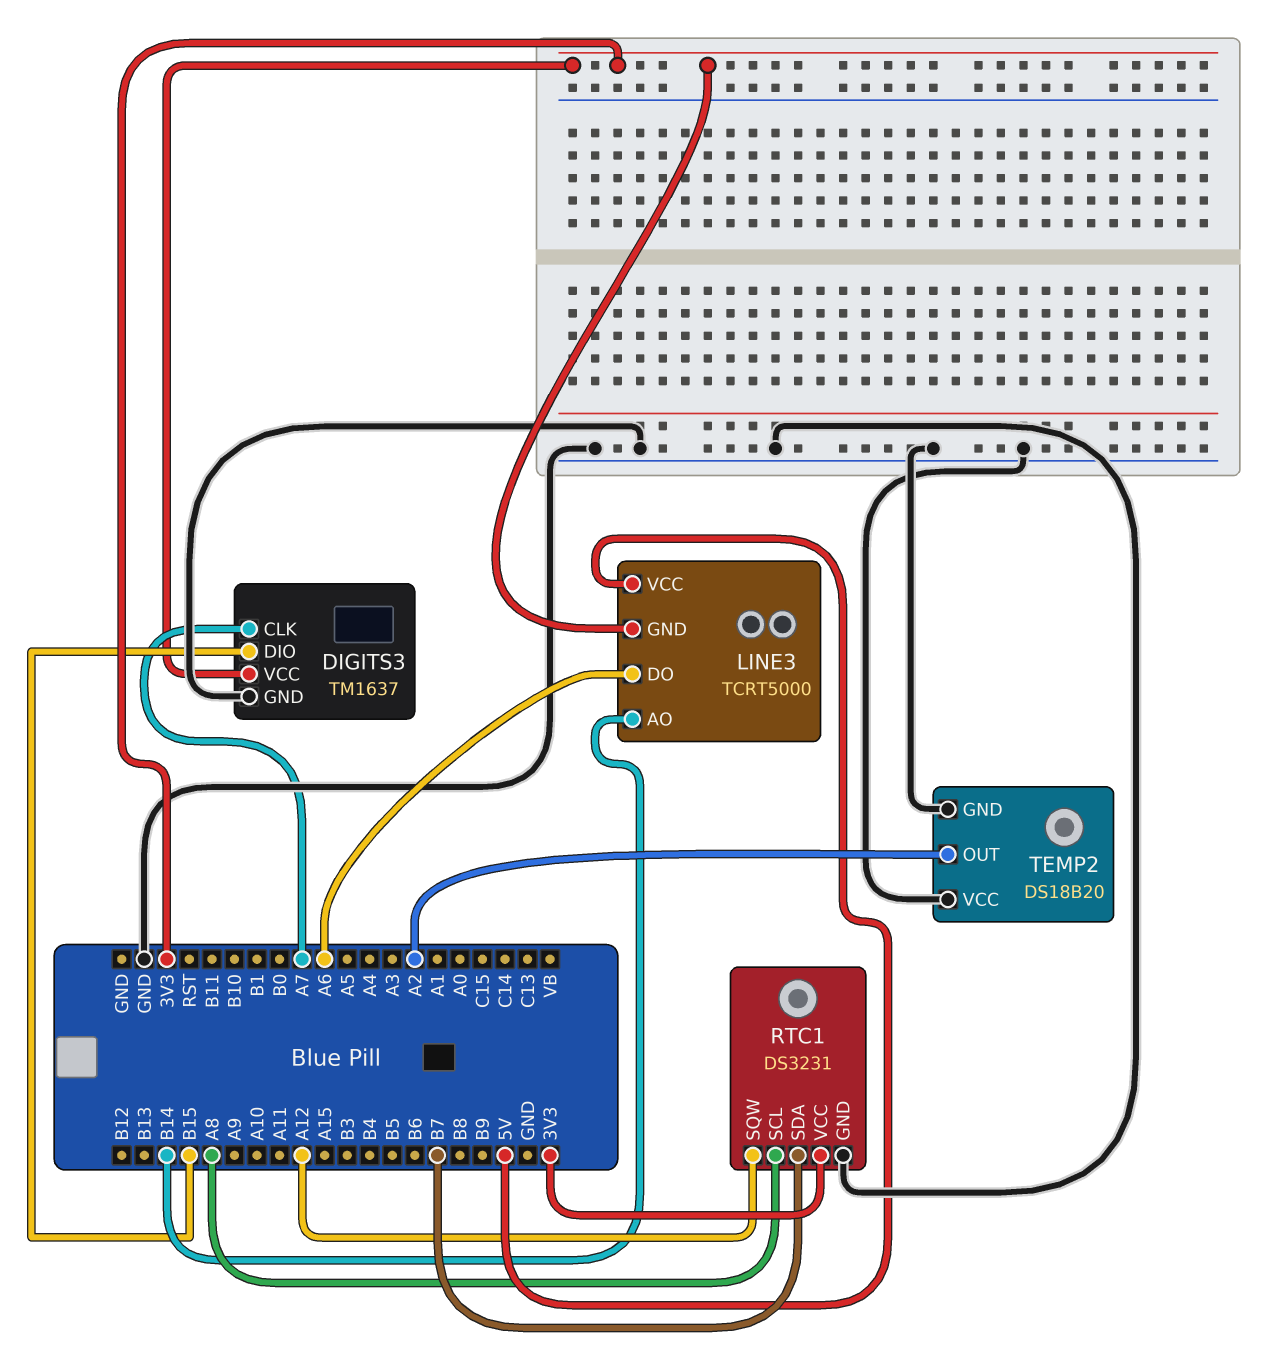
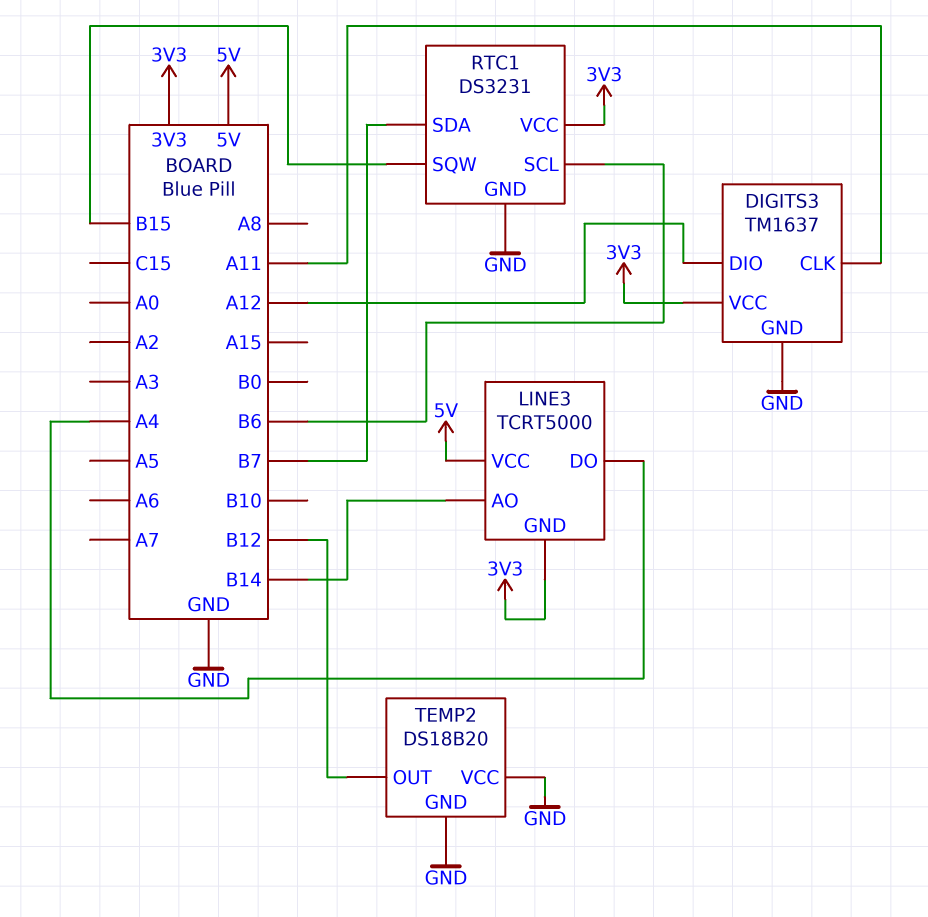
DIGITS3 pin CLK: A7 -> A11
DIGITS3 pin DIO: B15 -> A12
LINE3 pin DO: A6 -> A4
RTC1 pin SCL: A8 -> B6
RTC1 pin SQW: A12 -> B15
TEMP2 pin OUT: A2 -> B12

